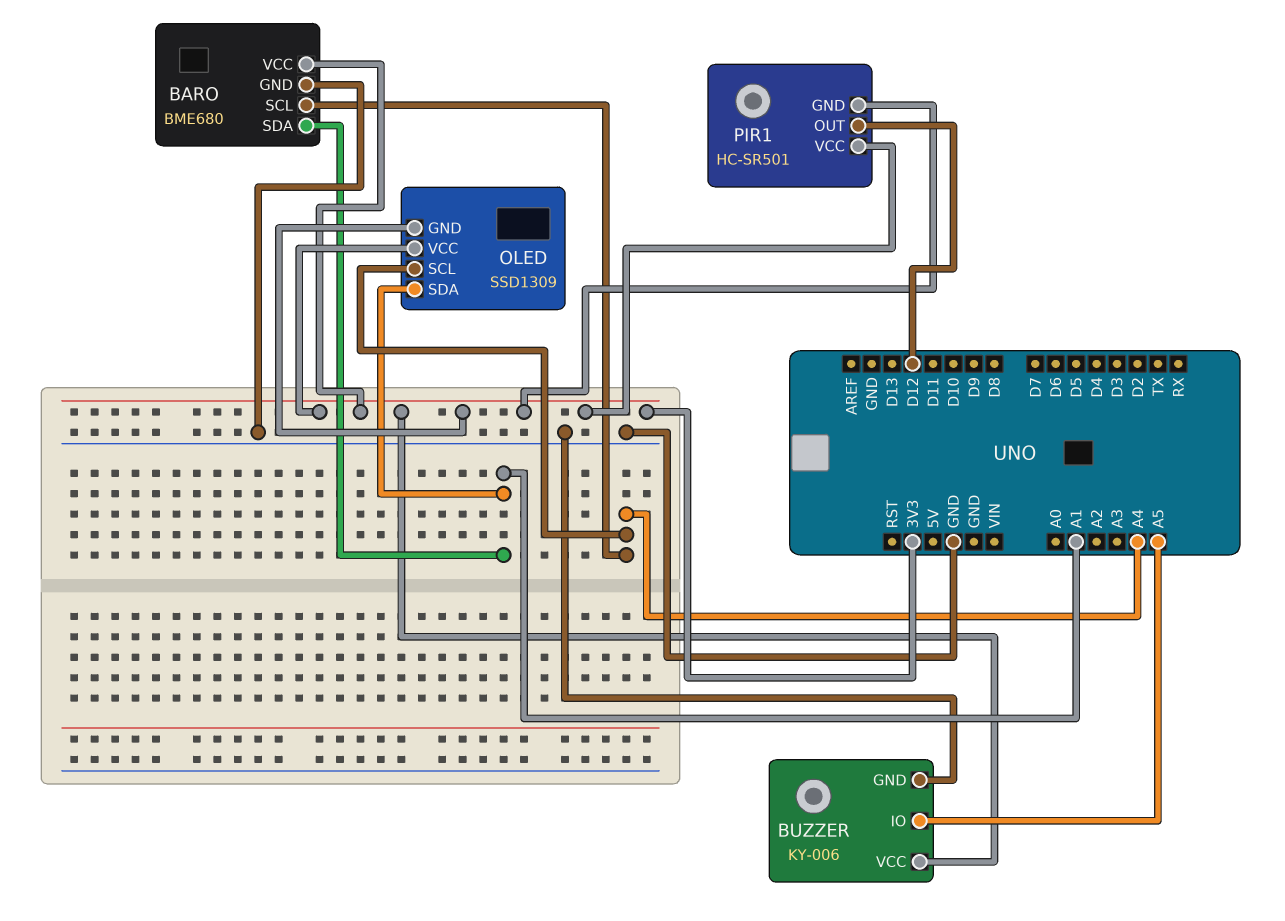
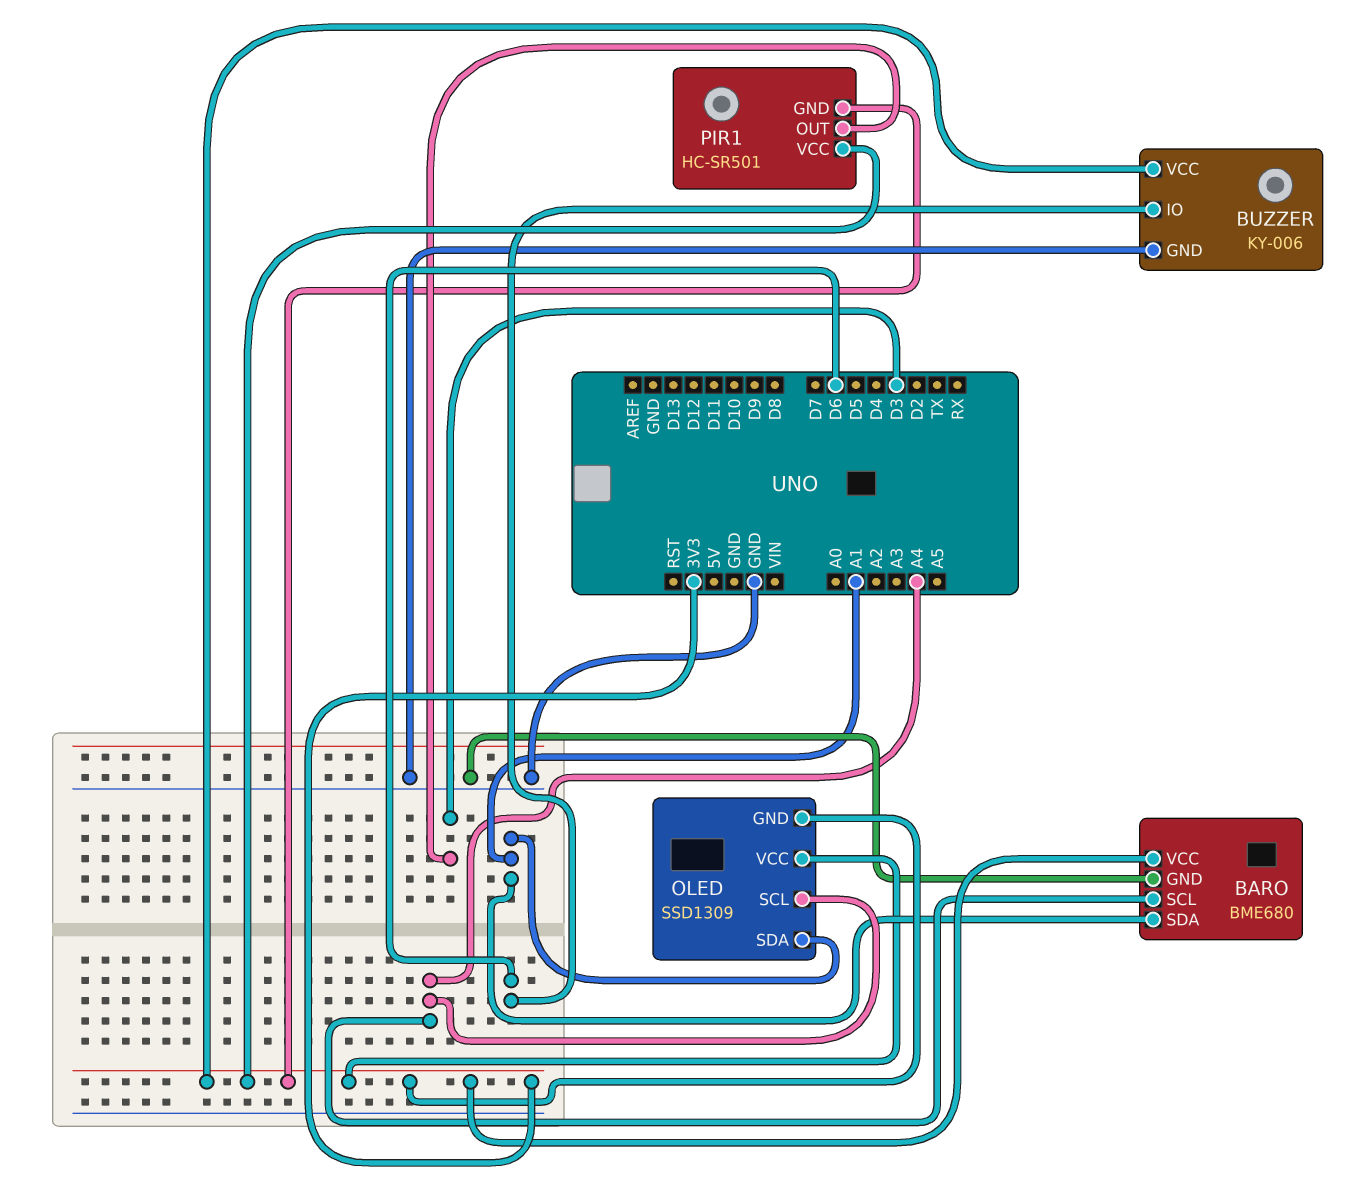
BUZZER pin IO: A5 -> D6
PIR1 pin OUT: D12 -> D3

